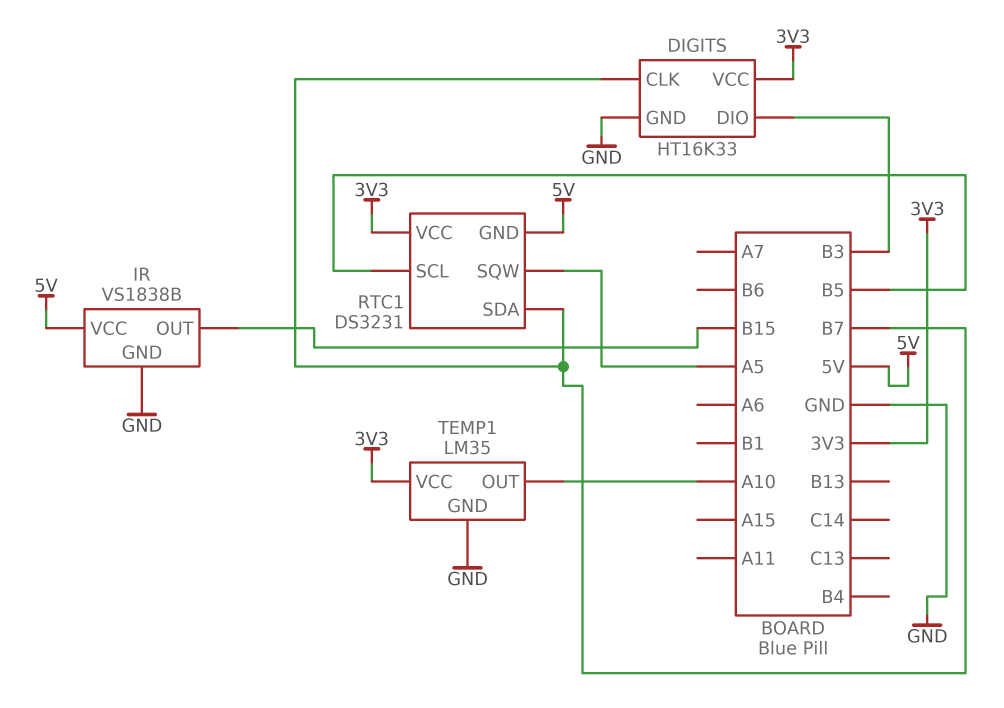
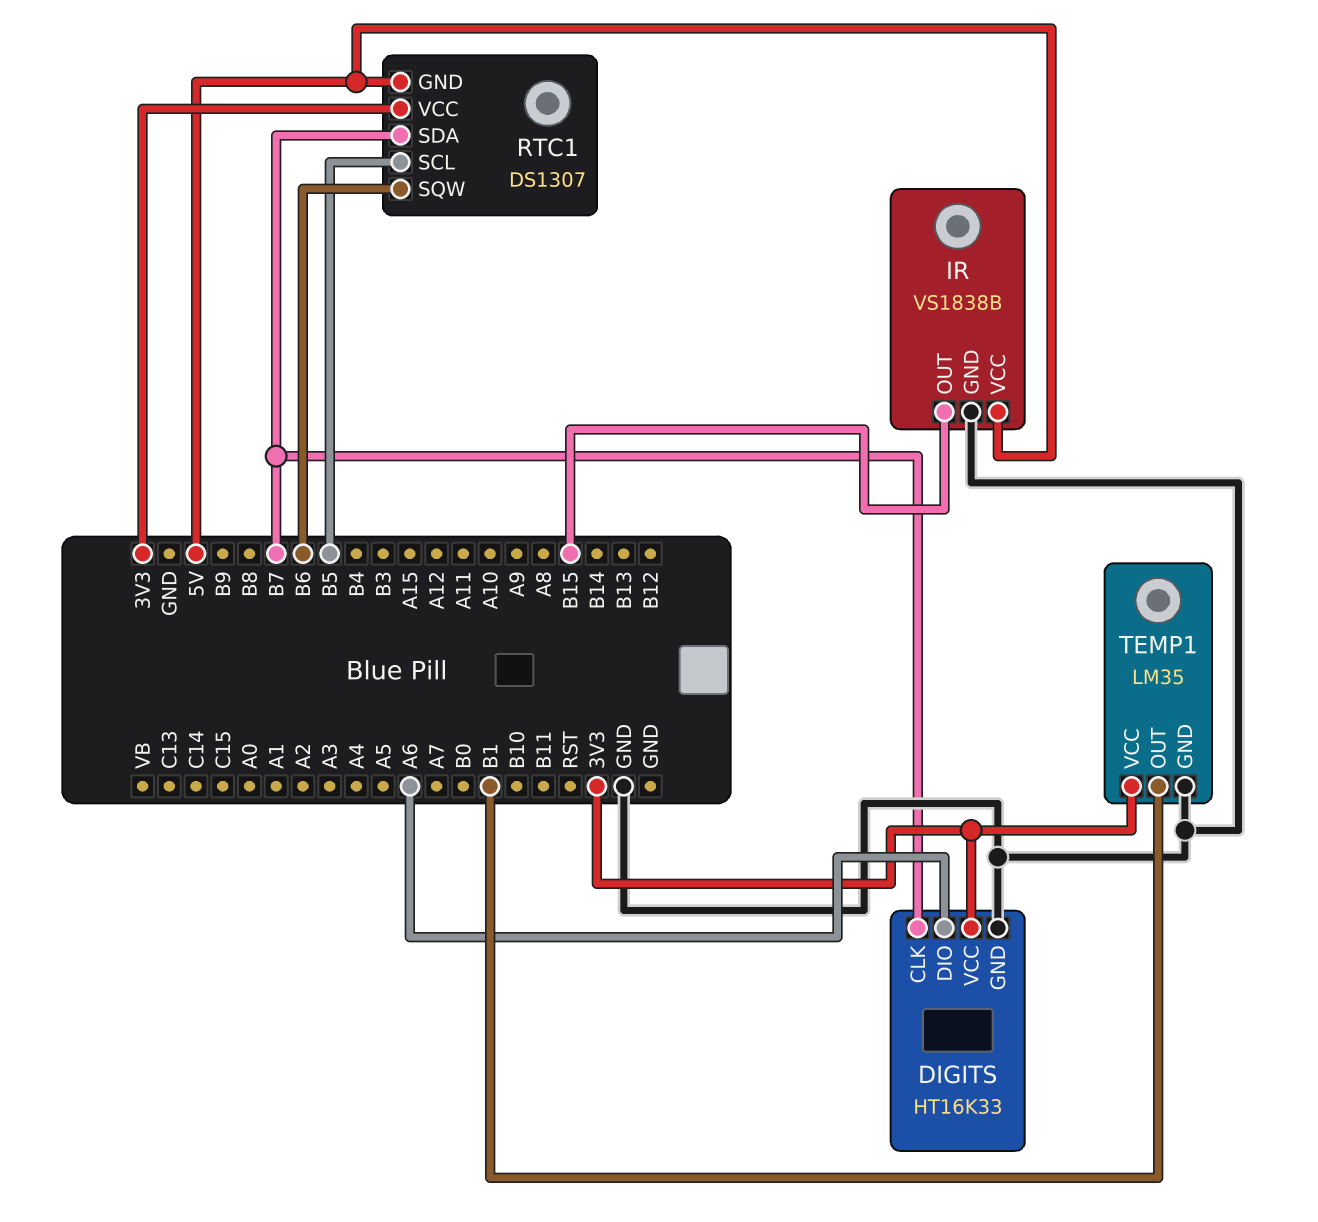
DIGITS pin DIO: B3 -> A6
RTC1: DS3231 -> DS1307
RTC1 pin SQW: A5 -> B6
TEMP1 pin OUT: A10 -> B1

